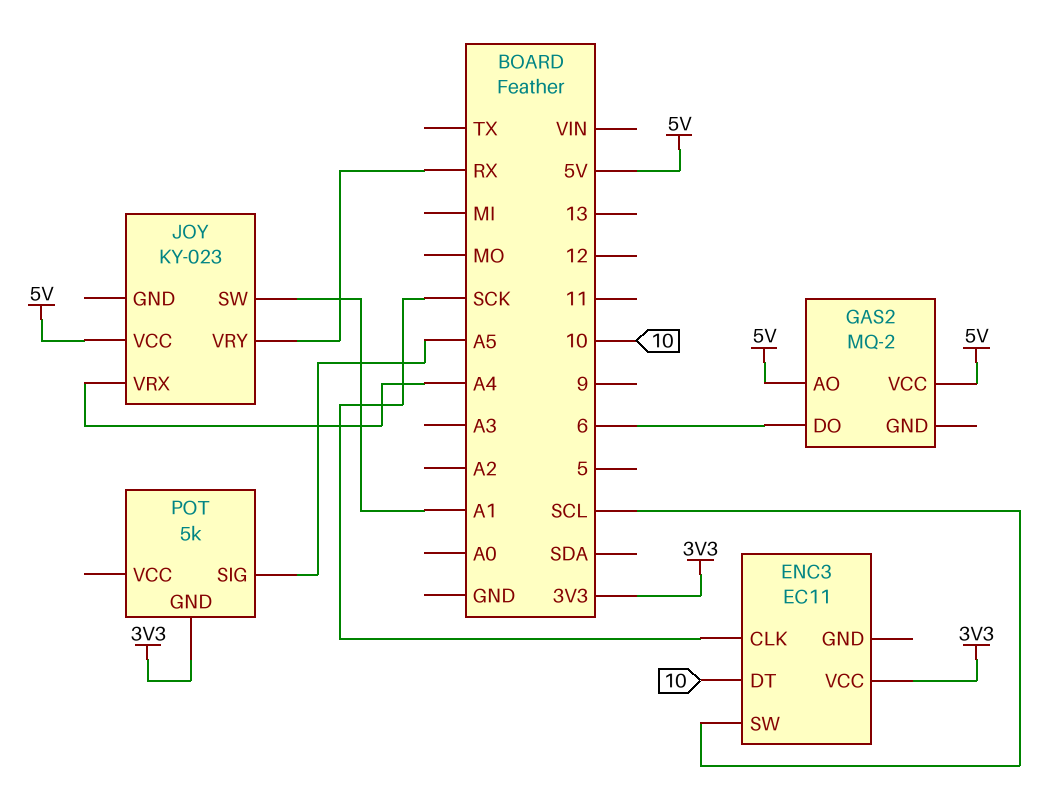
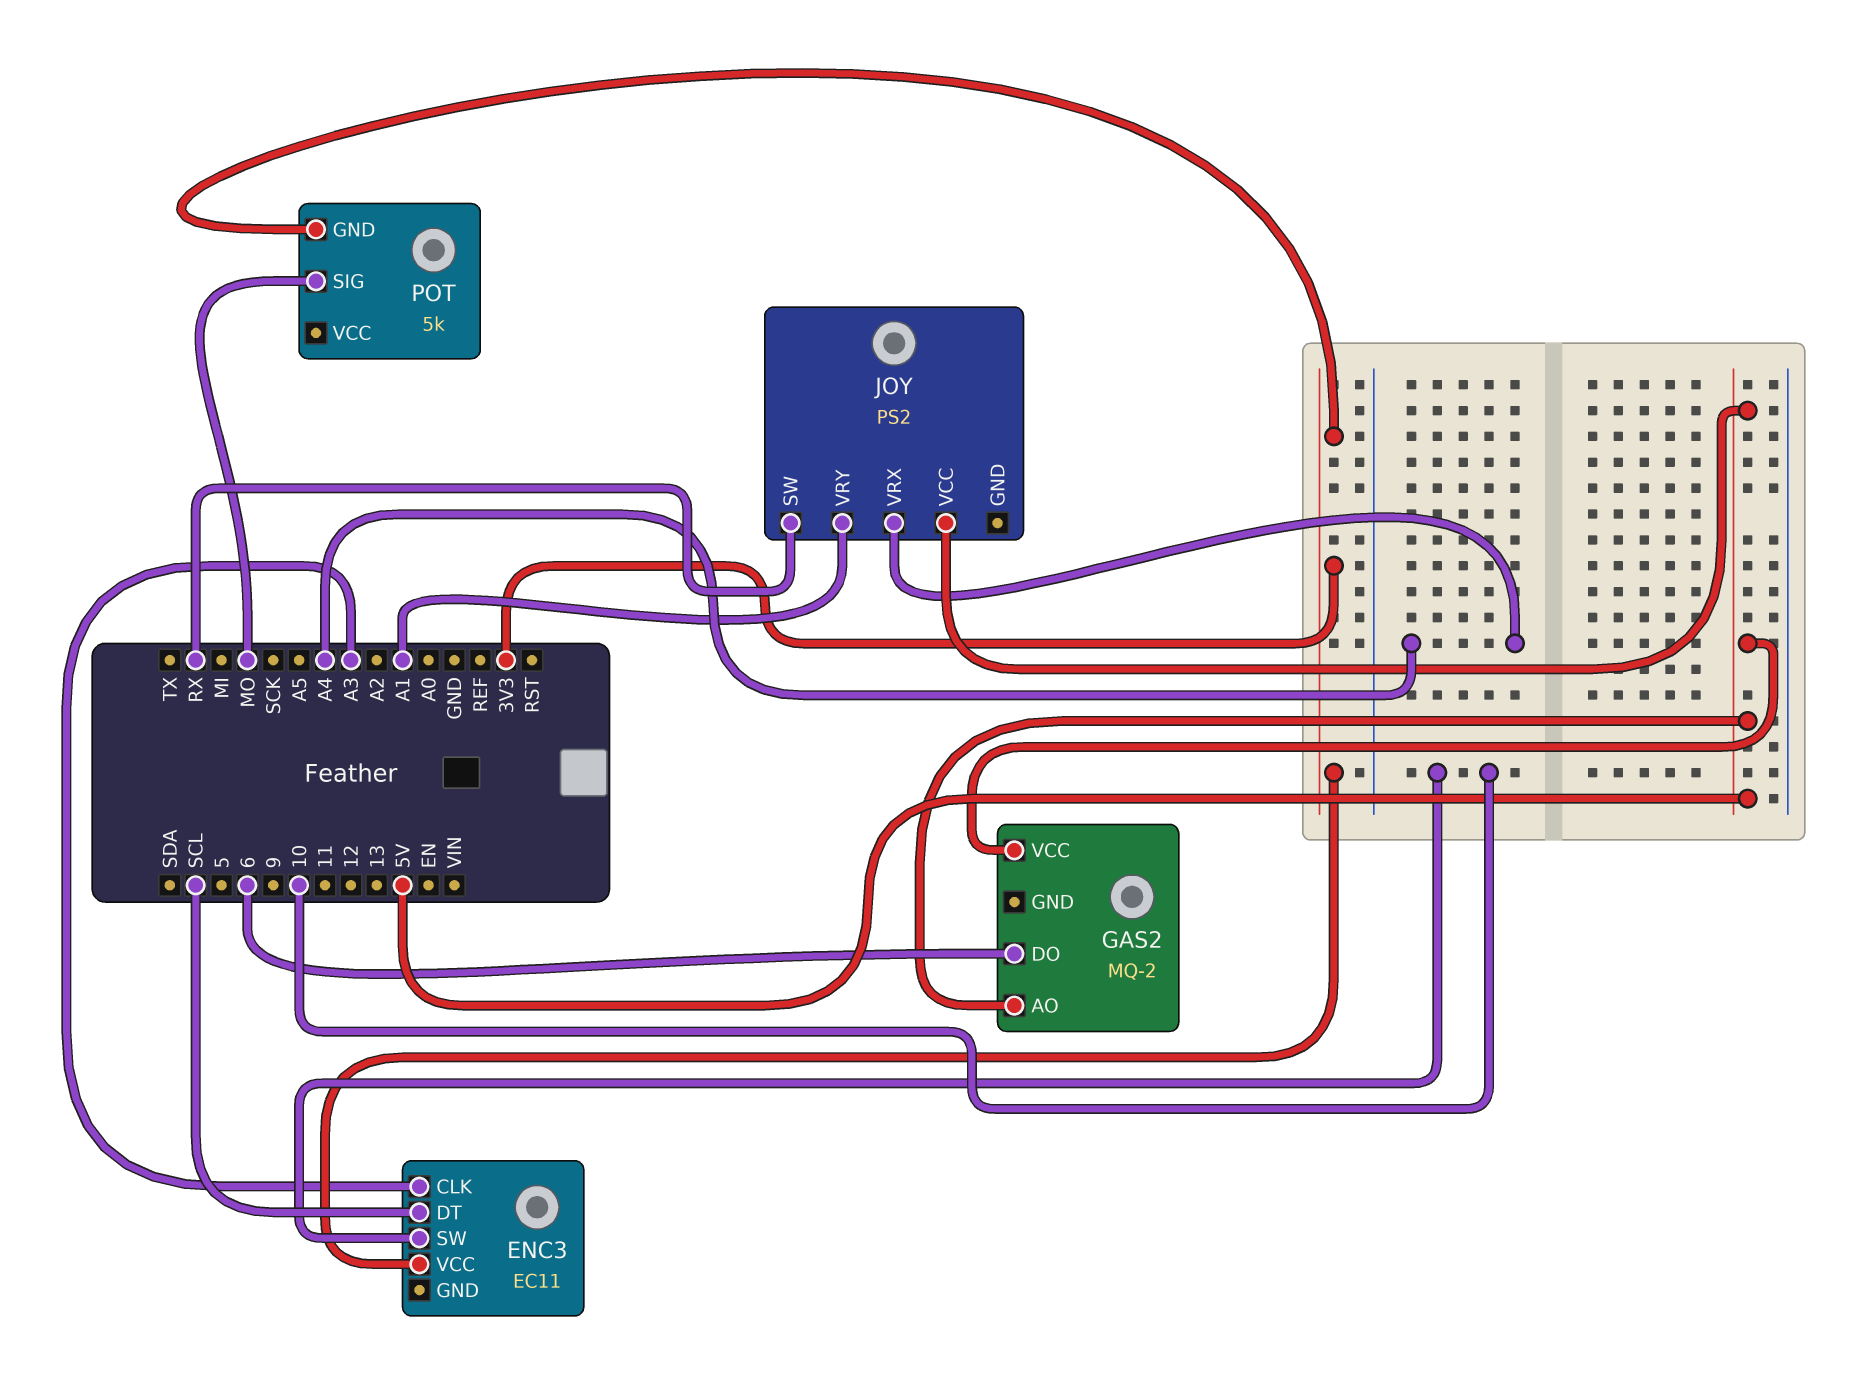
ENC3 pin CLK: SCK -> A3
ENC3 pin DT: 10 -> SCL
ENC3 pin SW: SCL -> 10
JOY: KY-023 -> PS2
JOY pin SW: A1 -> RX
JOY pin VRY: RX -> A1
POT pin SIG: A5 -> MO

